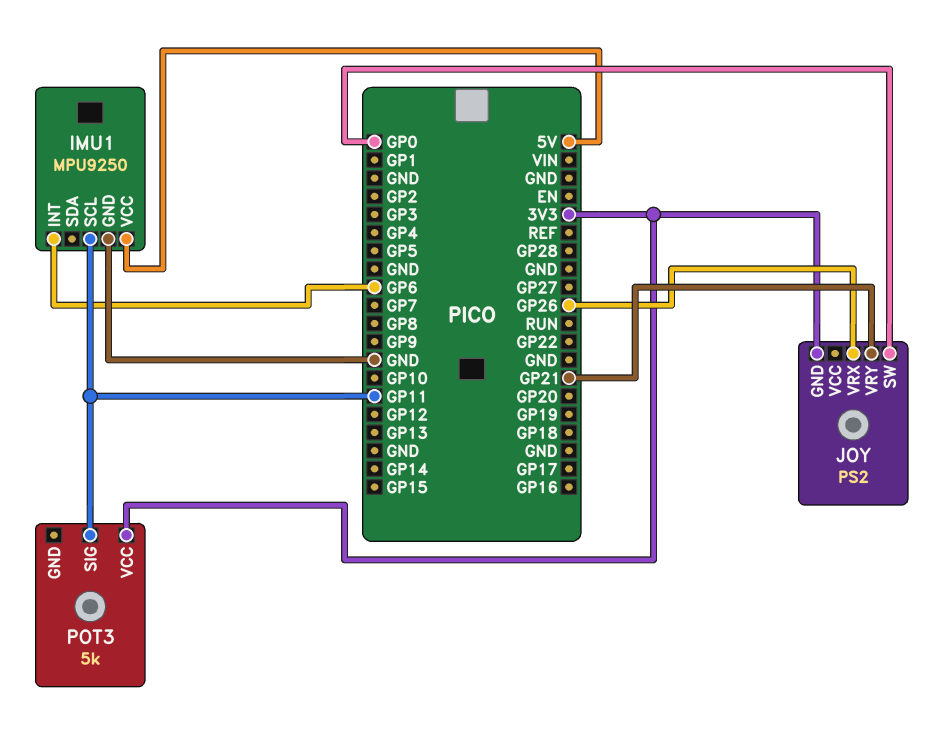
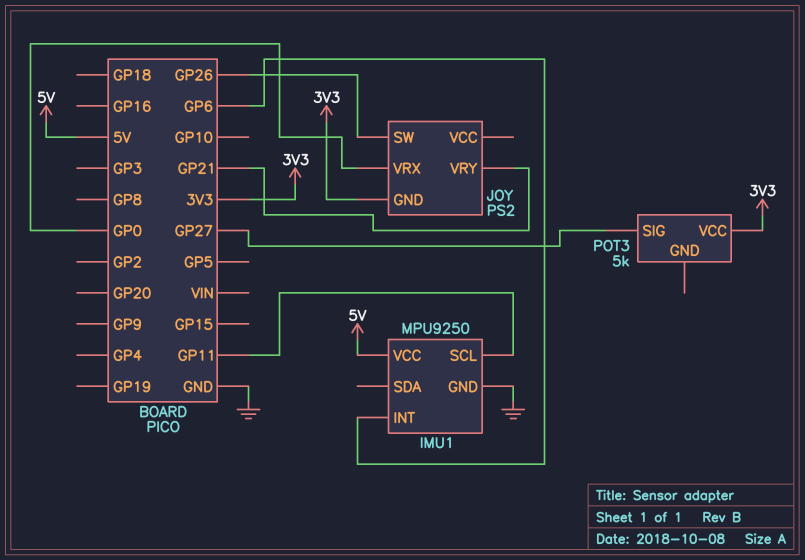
JOY pin SW: GP0 -> GP26
JOY pin VRX: GP26 -> GP0
POT3 pin SIG: GP11 -> GP27

